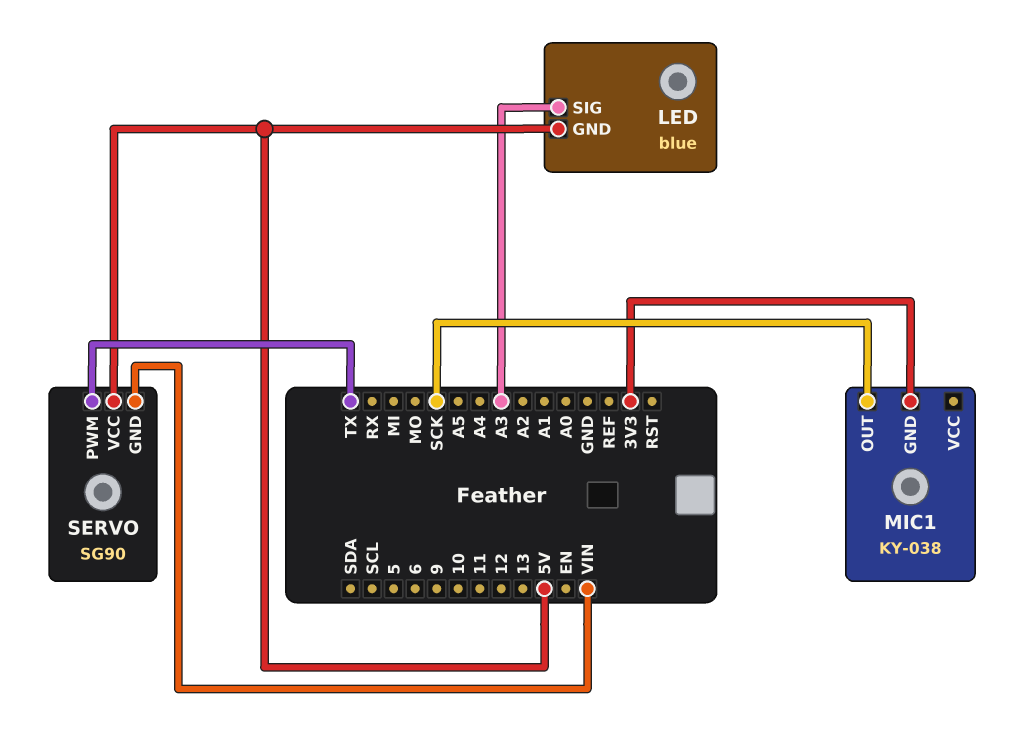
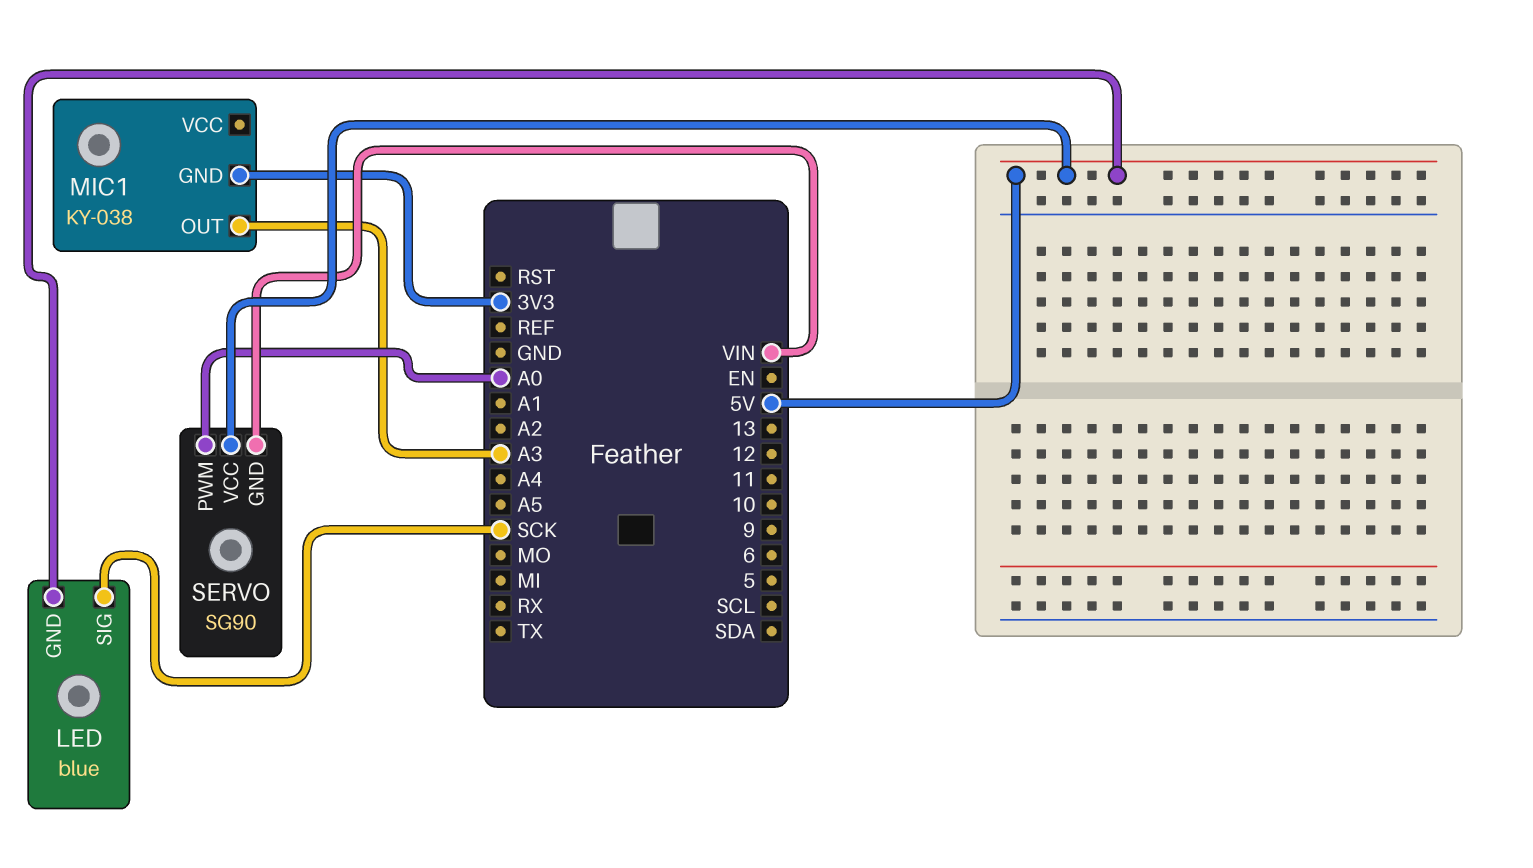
LED pin SIG: A3 -> SCK
MIC1 pin OUT: SCK -> A3
SERVO pin PWM: TX -> A0

